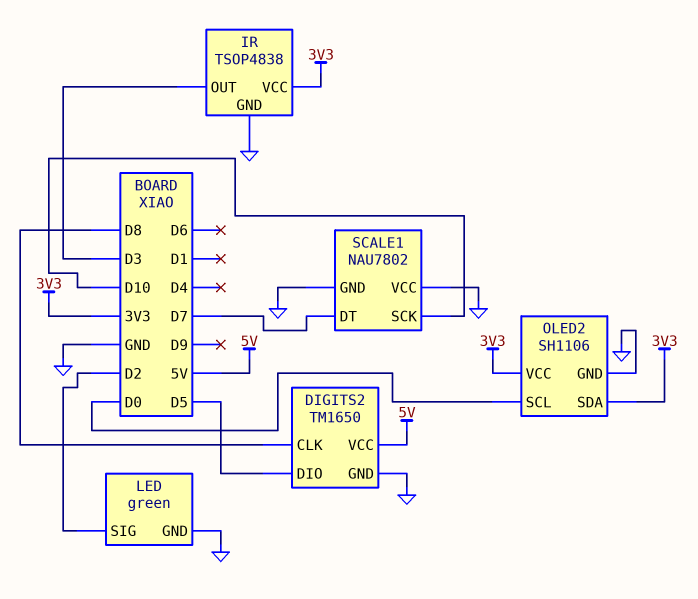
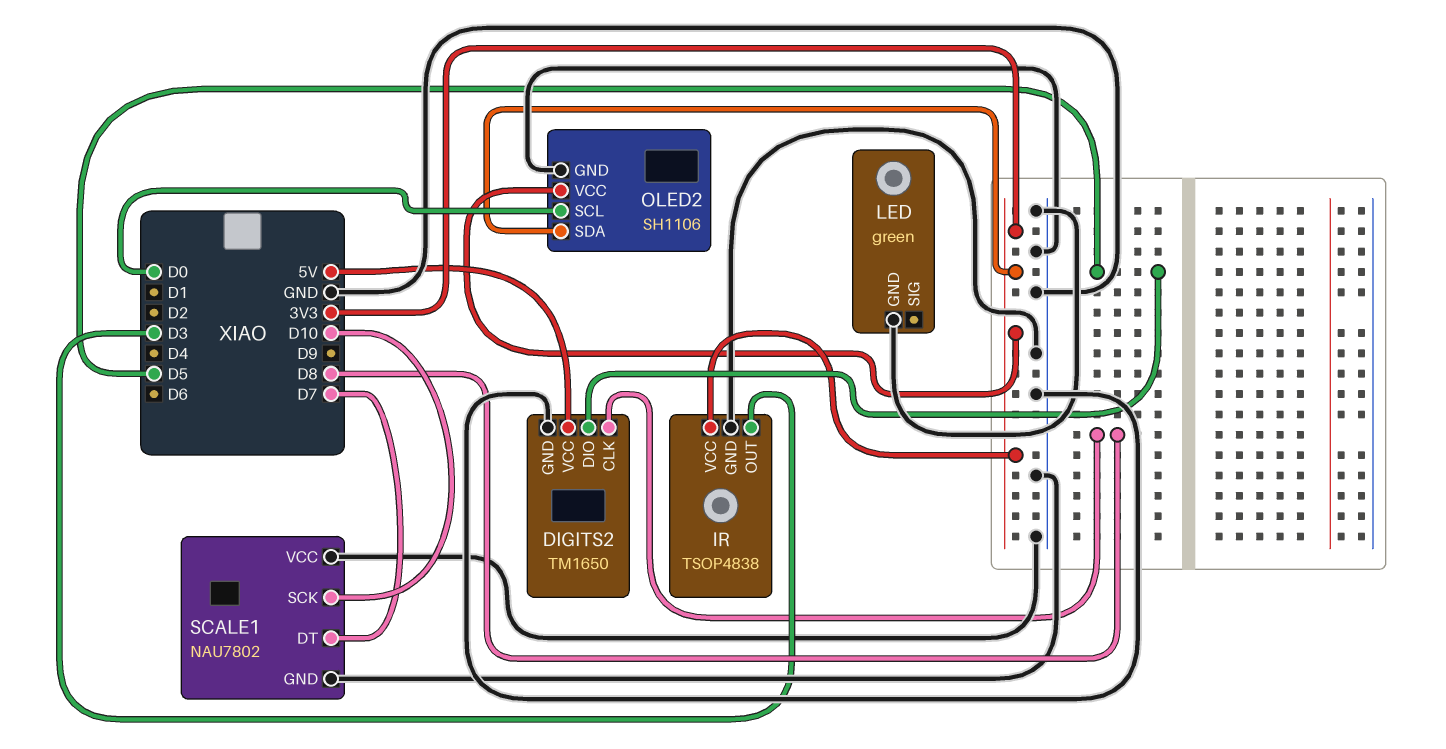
LED pin SIG: D2 -> none

